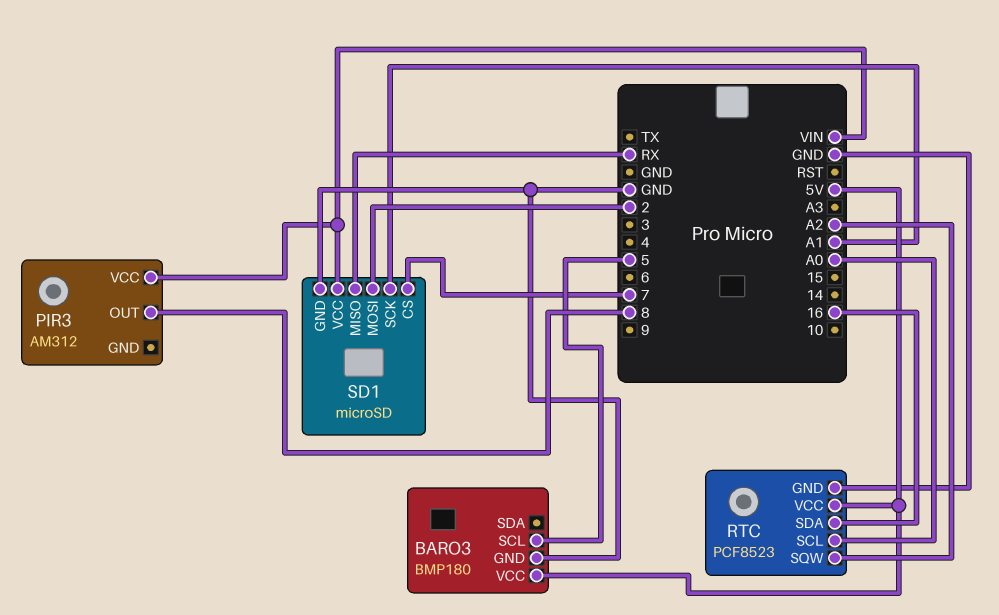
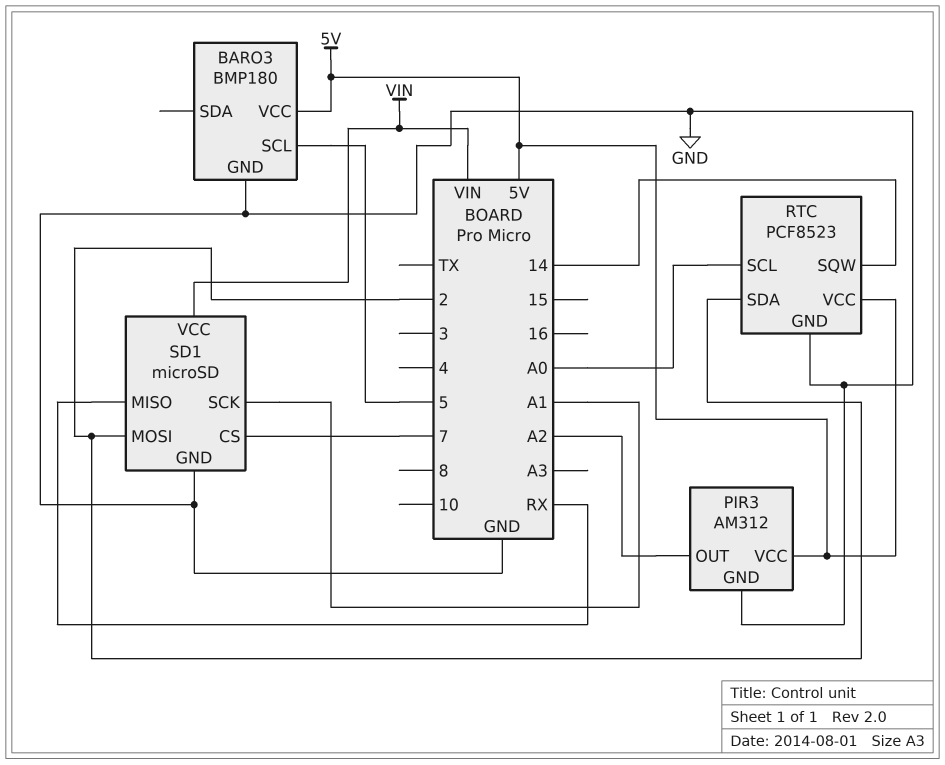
PIR3 pin GND: none -> GND
PIR3 pin OUT: 8 -> A2
PIR3 pin VCC: VIN -> 5V
RTC pin SDA: 16 -> 2
RTC pin SQW: A2 -> 14

